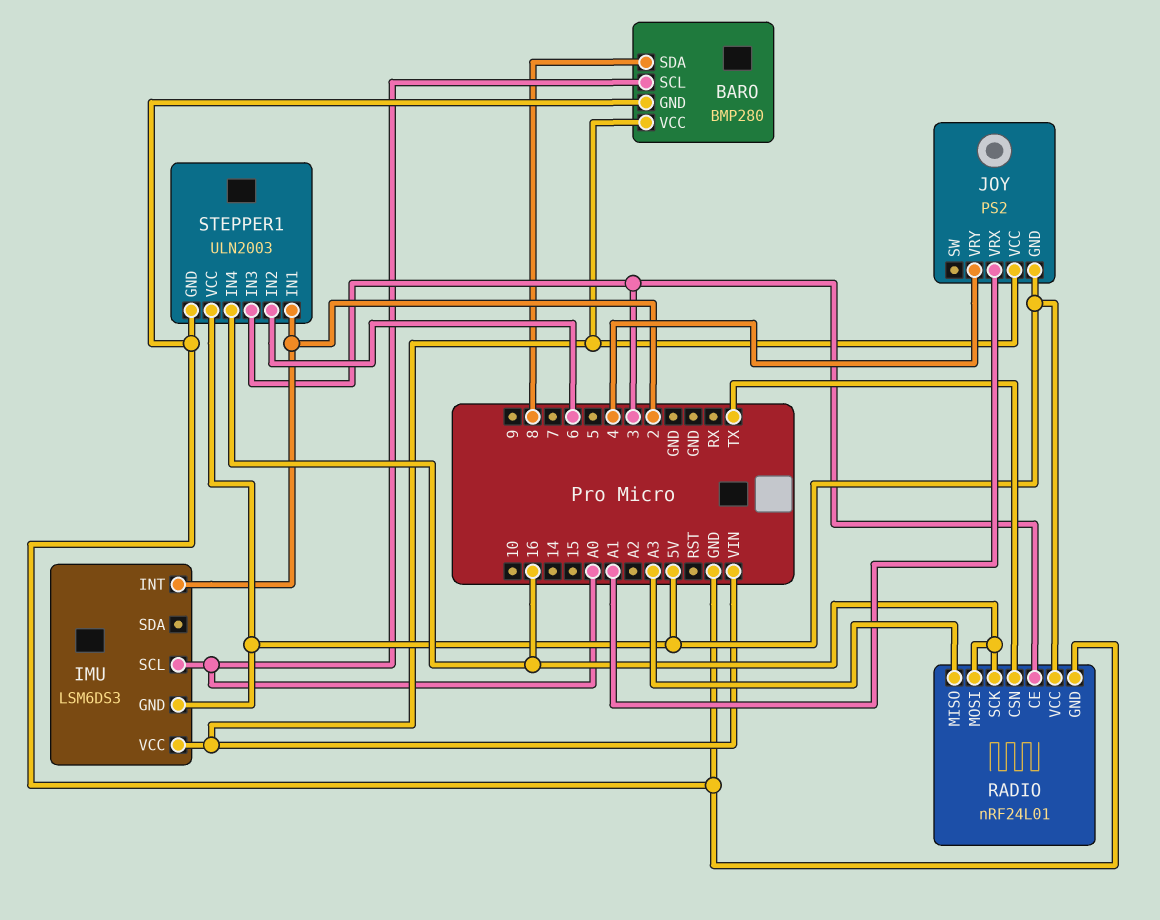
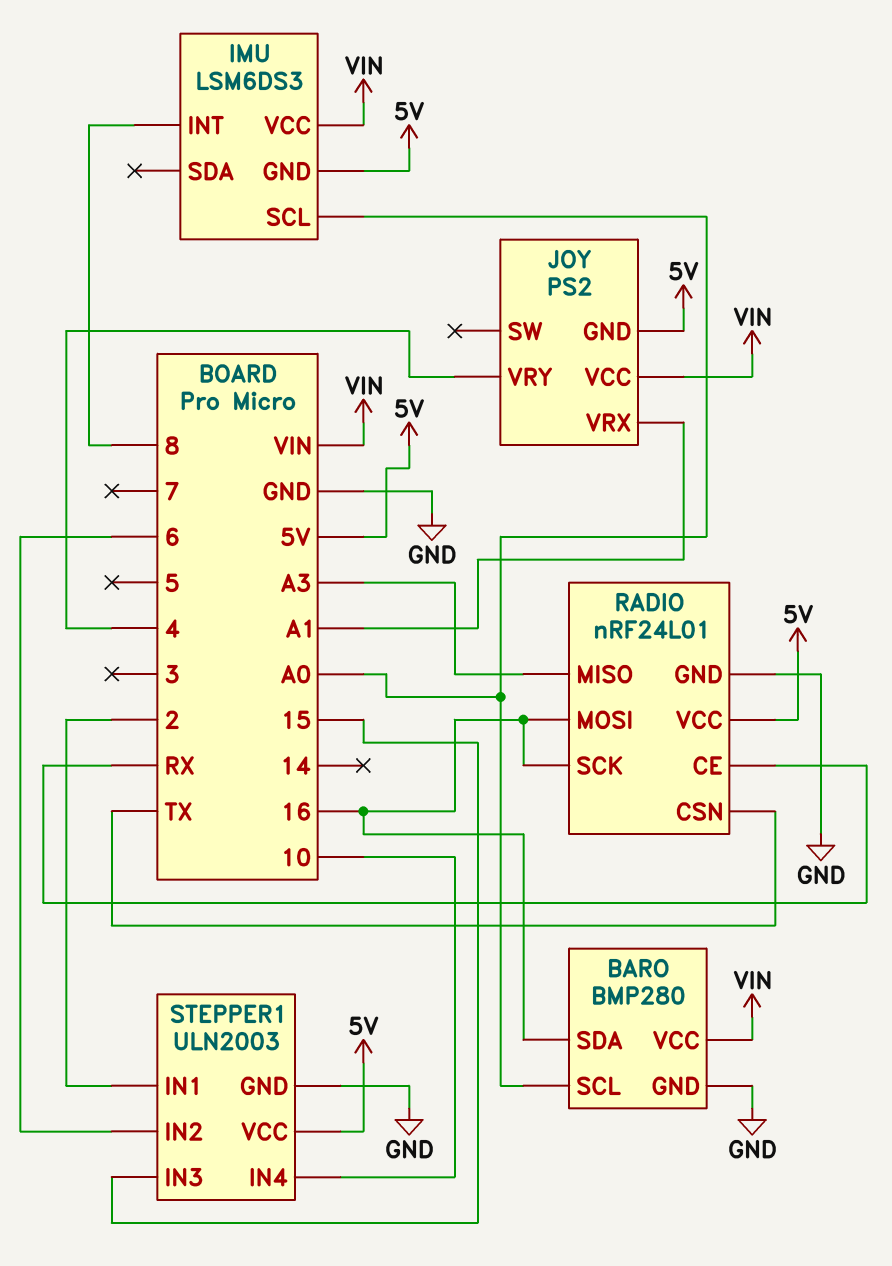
BARO pin SDA: 8 -> 16
IMU pin INT: 2 -> 8
RADIO pin CE: 3 -> RX
STEPPER1 pin IN3: 3 -> 15
STEPPER1 pin IN4: 16 -> 10

